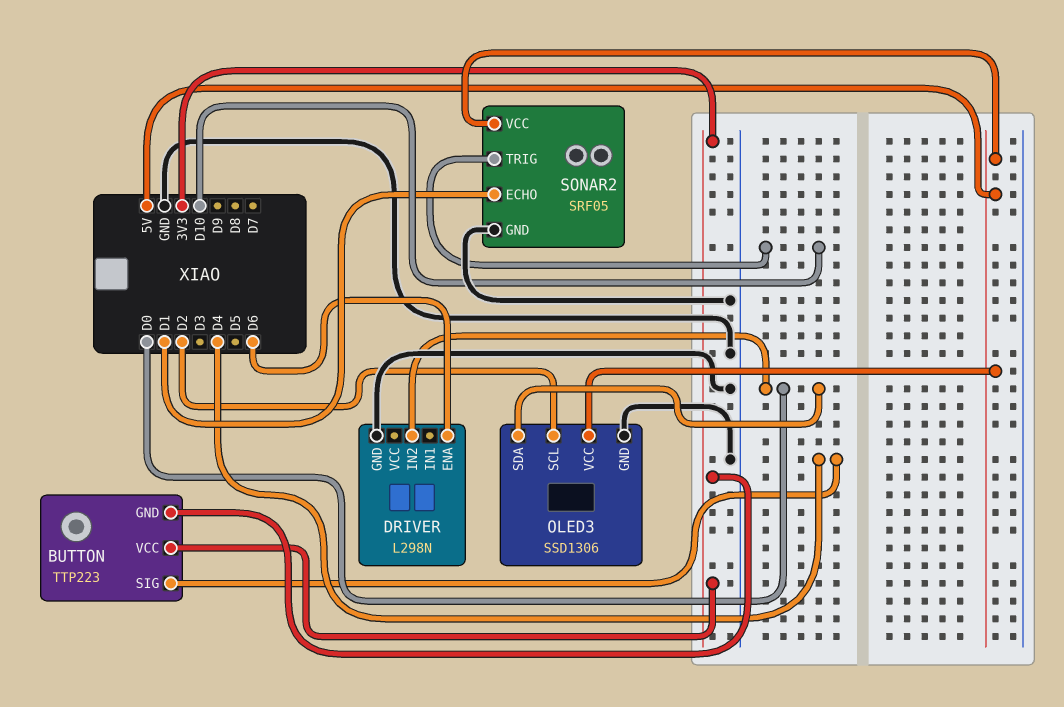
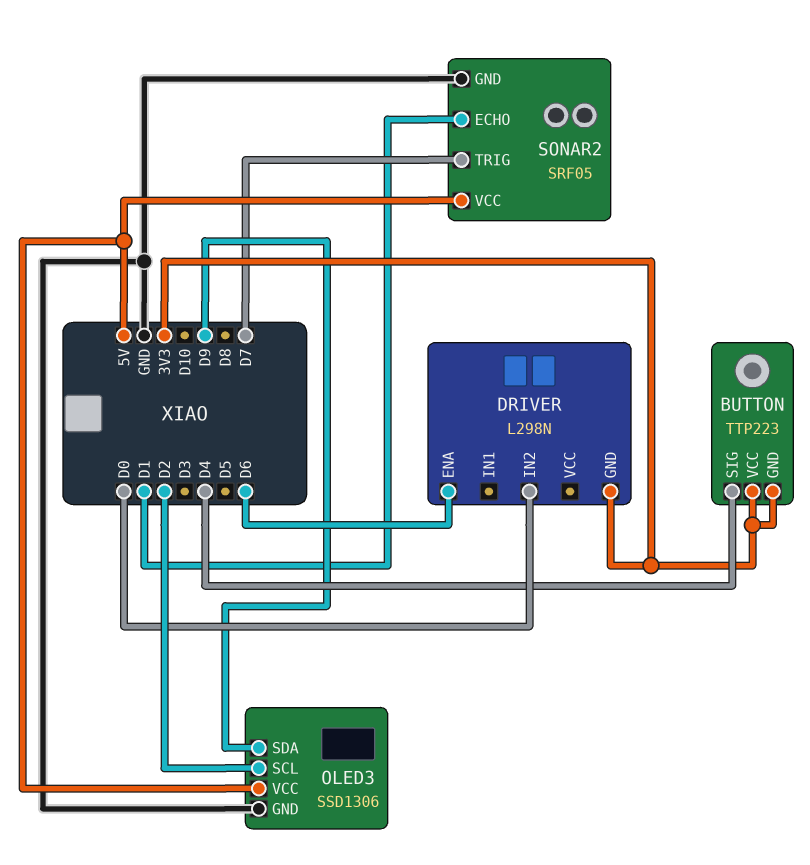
DRIVER pin GND: GND -> 3V3
OLED3 pin SDA: D0 -> D9
SONAR2 pin TRIG: D10 -> D7

